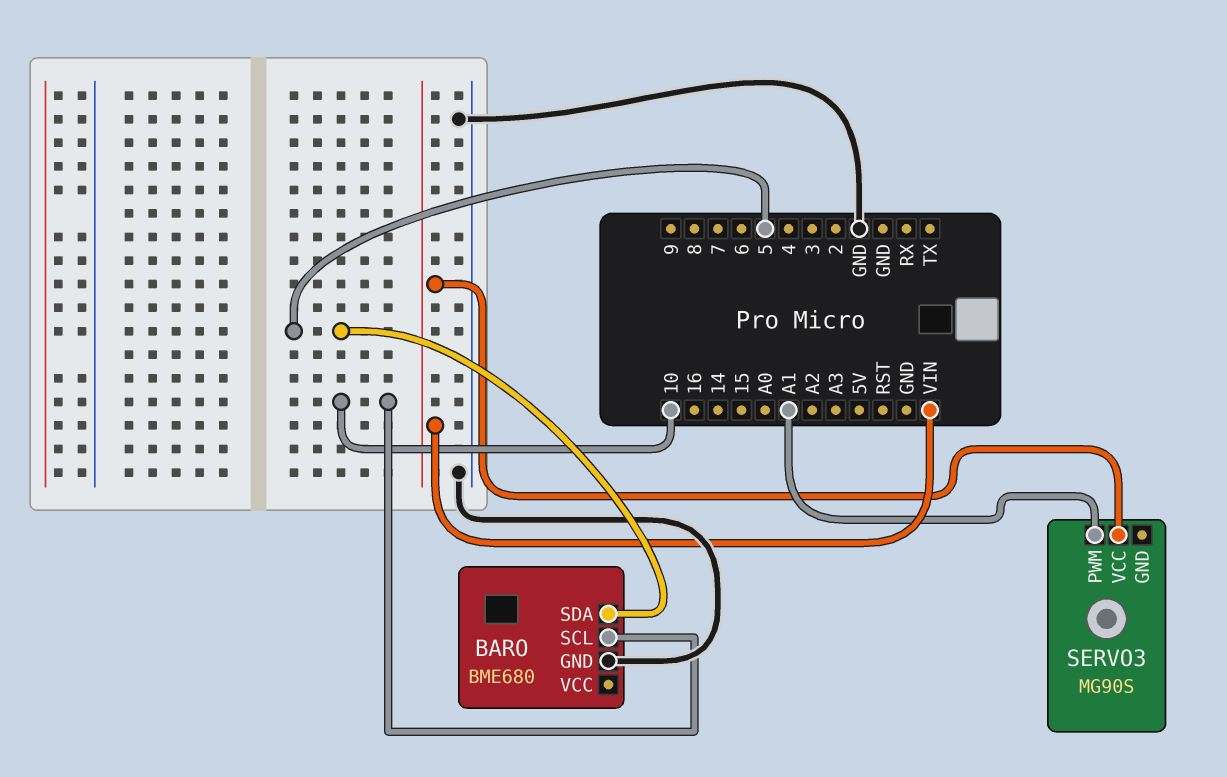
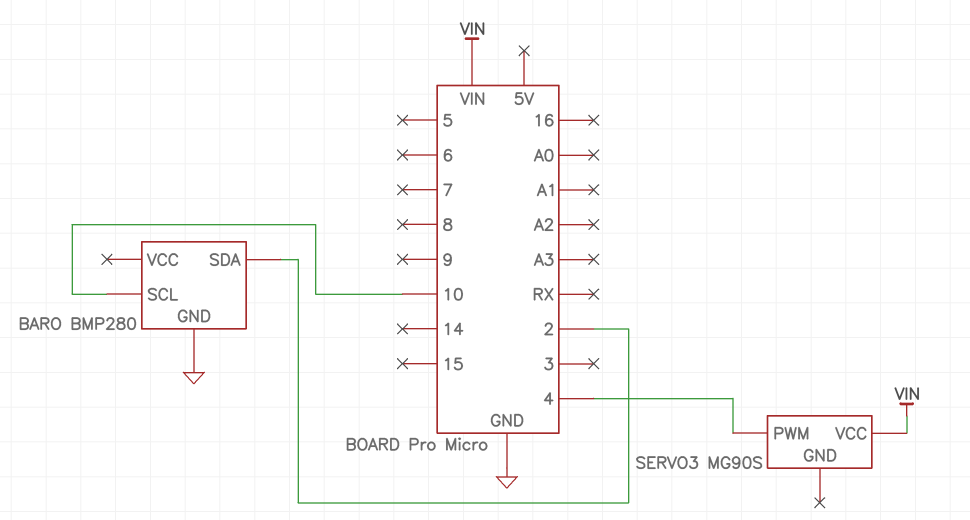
BARO: BME680 -> BMP280
BARO pin SDA: 5 -> 2
SERVO3 pin PWM: A1 -> 4

